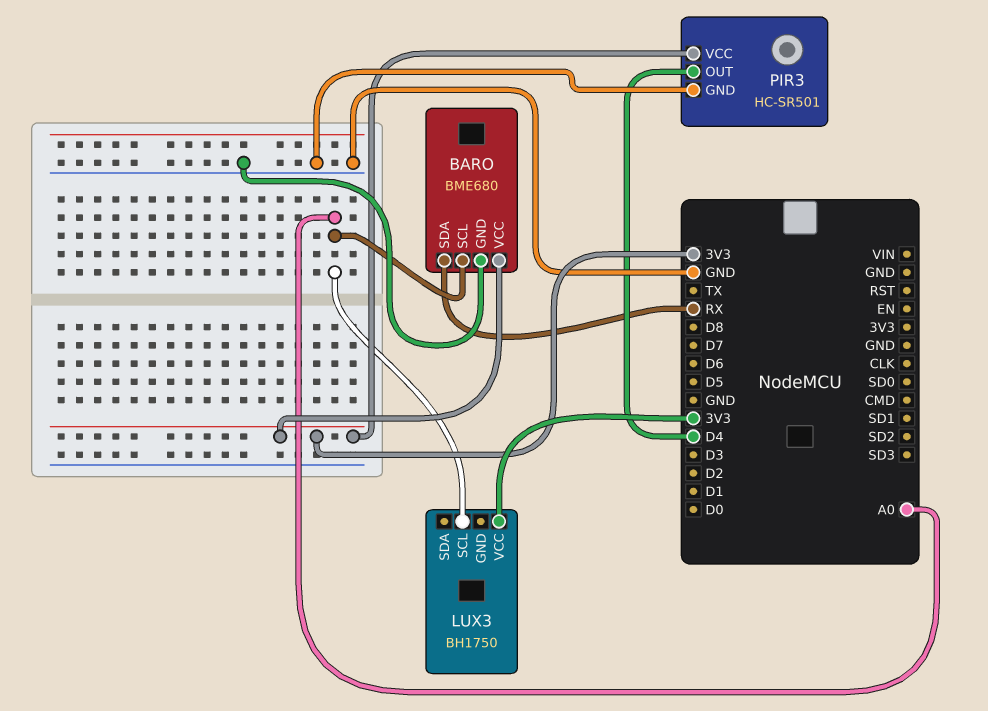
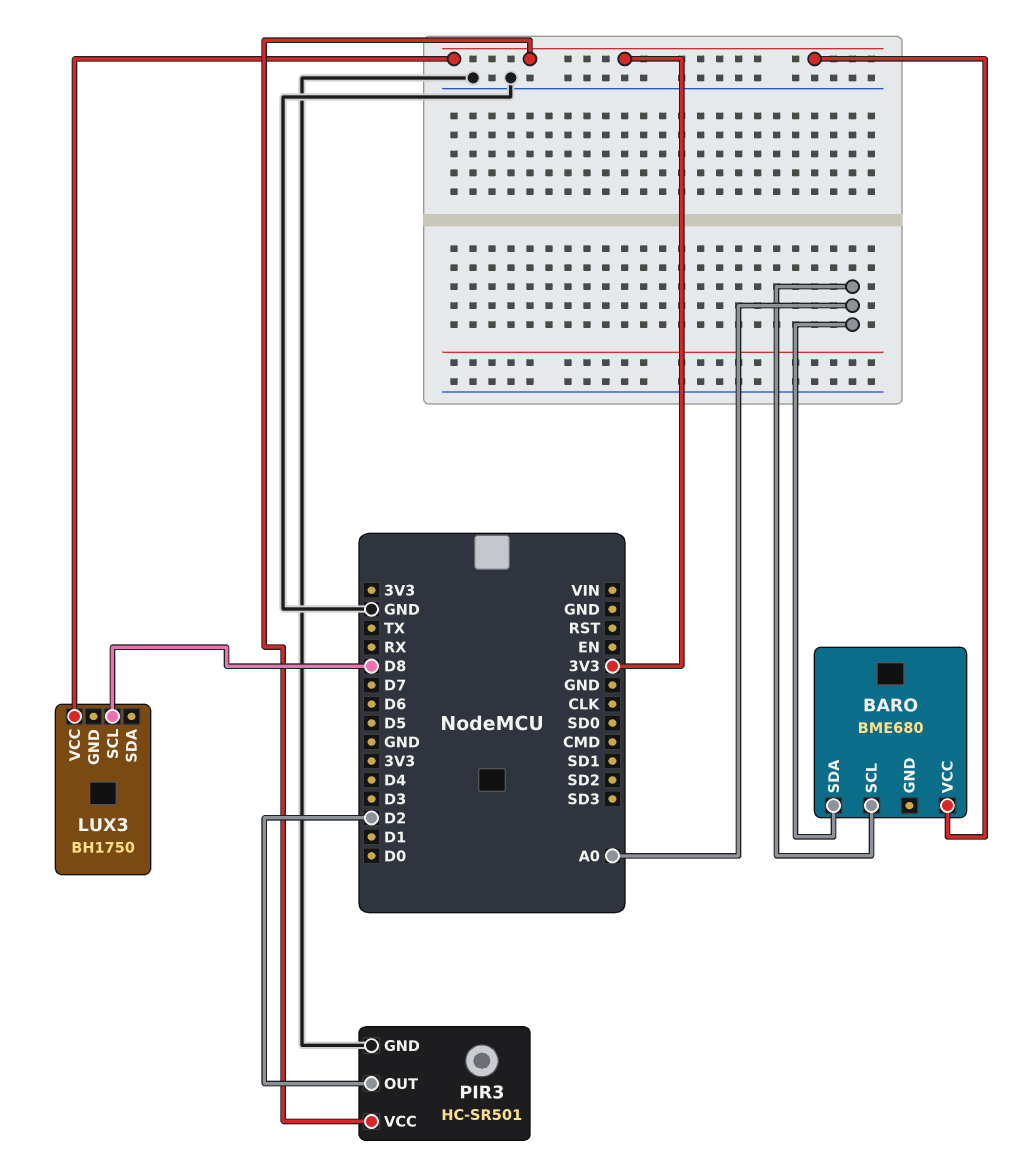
BARO pin GND: GND -> none
BARO pin SDA: RX -> A0
LUX3 pin SCL: A0 -> D8
PIR3 pin OUT: D4 -> D2

